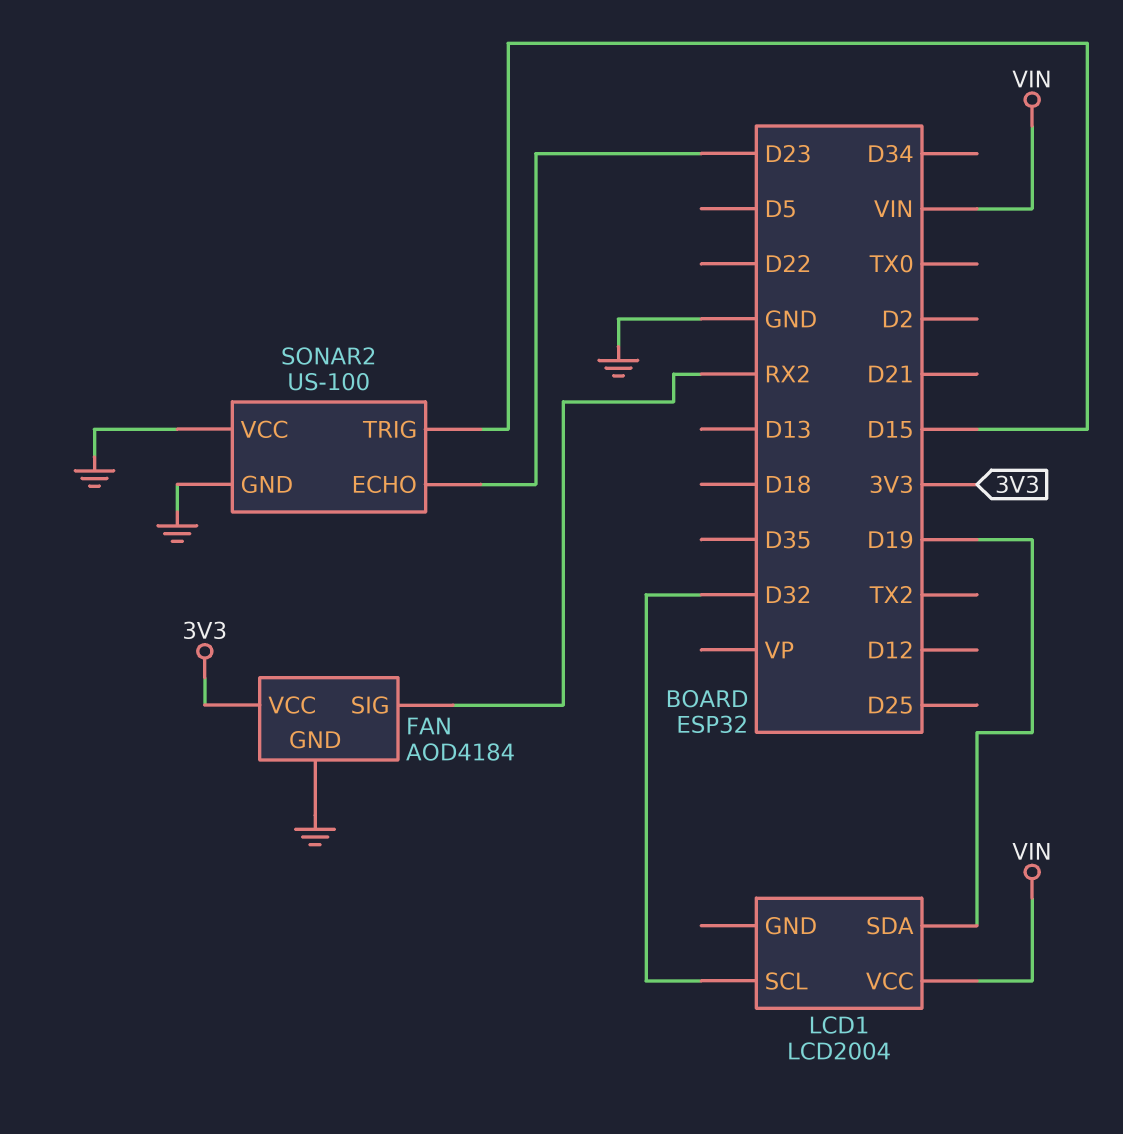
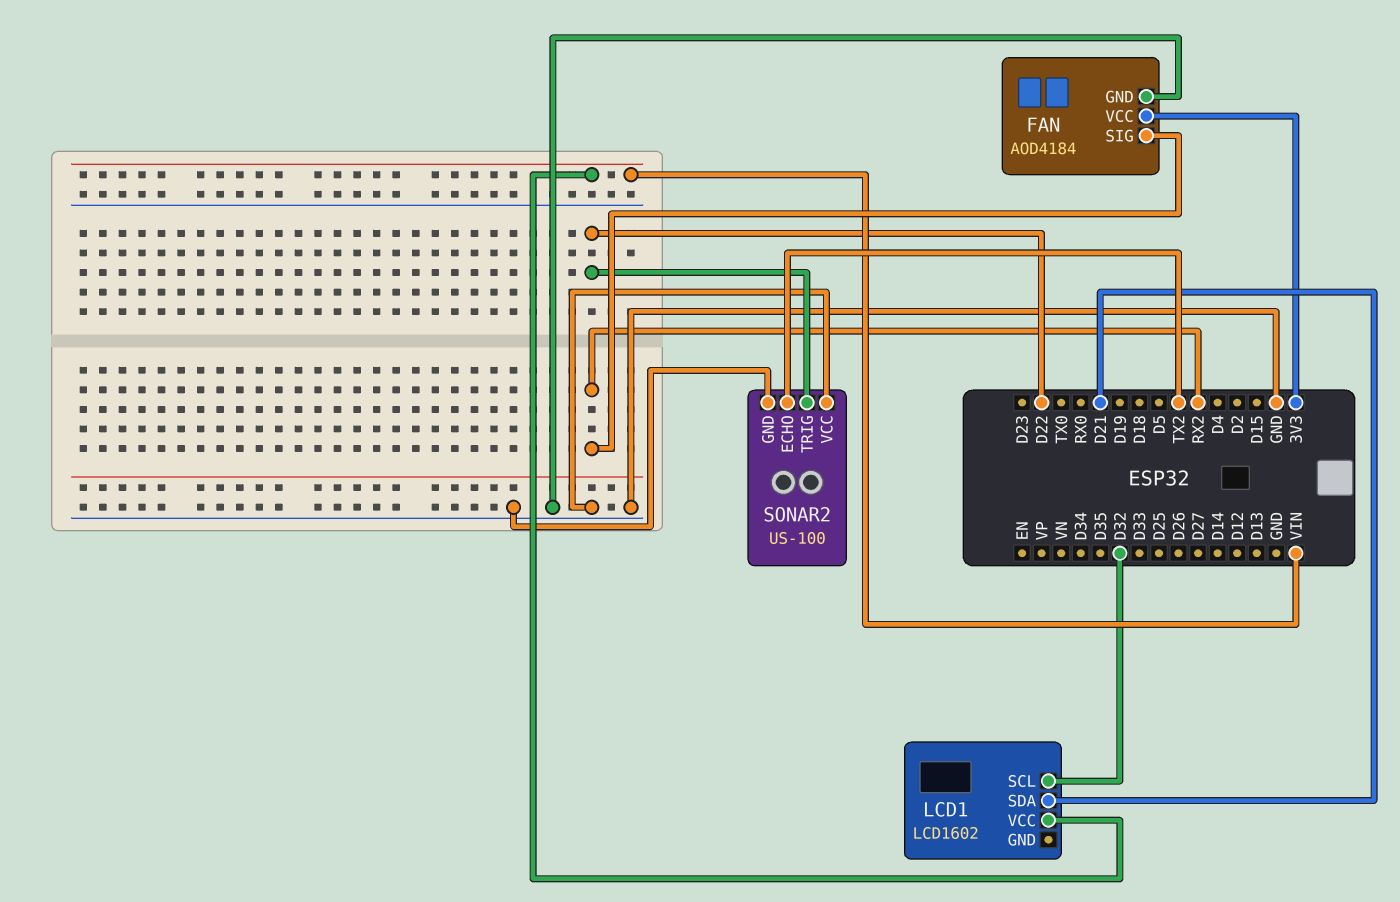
LCD1: LCD2004 -> LCD1602
LCD1 pin SDA: D19 -> D21
SONAR2 pin ECHO: D23 -> TX2
SONAR2 pin TRIG: D15 -> D22

